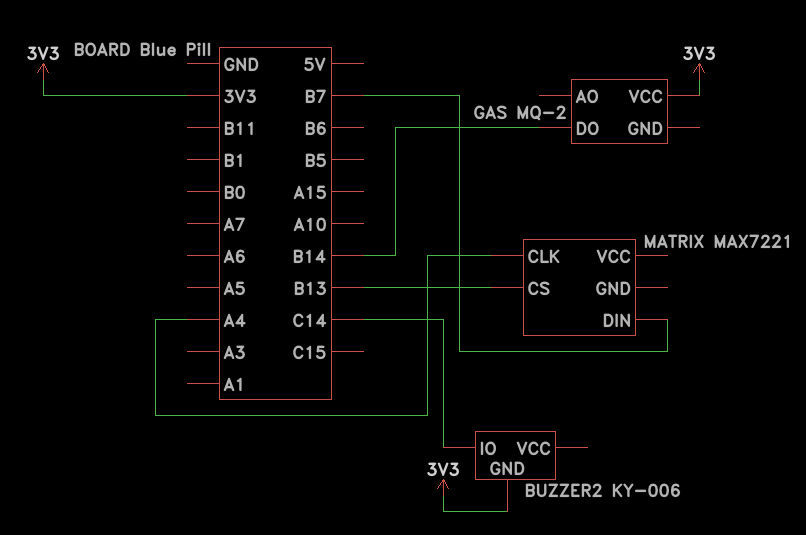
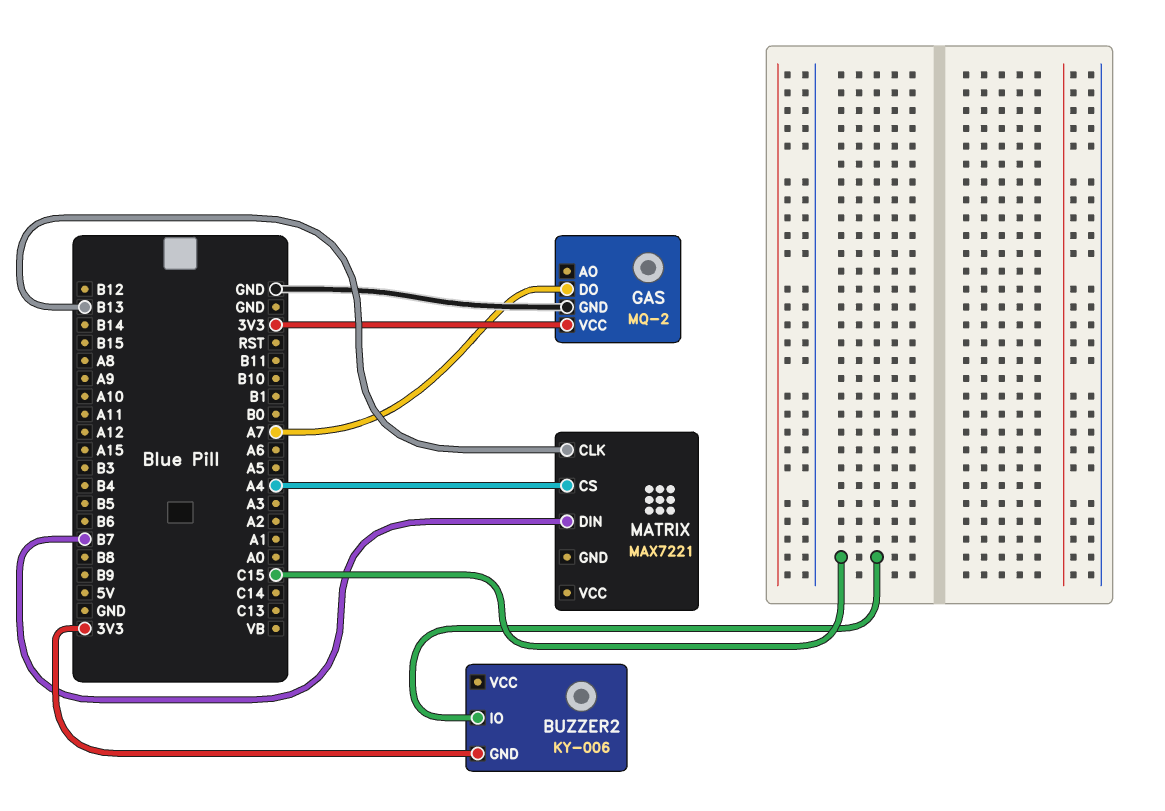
BUZZER2 pin IO: C14 -> C15
GAS pin DO: B14 -> A7
GAS pin GND: none -> GND
MATRIX pin CLK: A4 -> B13
MATRIX pin CS: B13 -> A4

